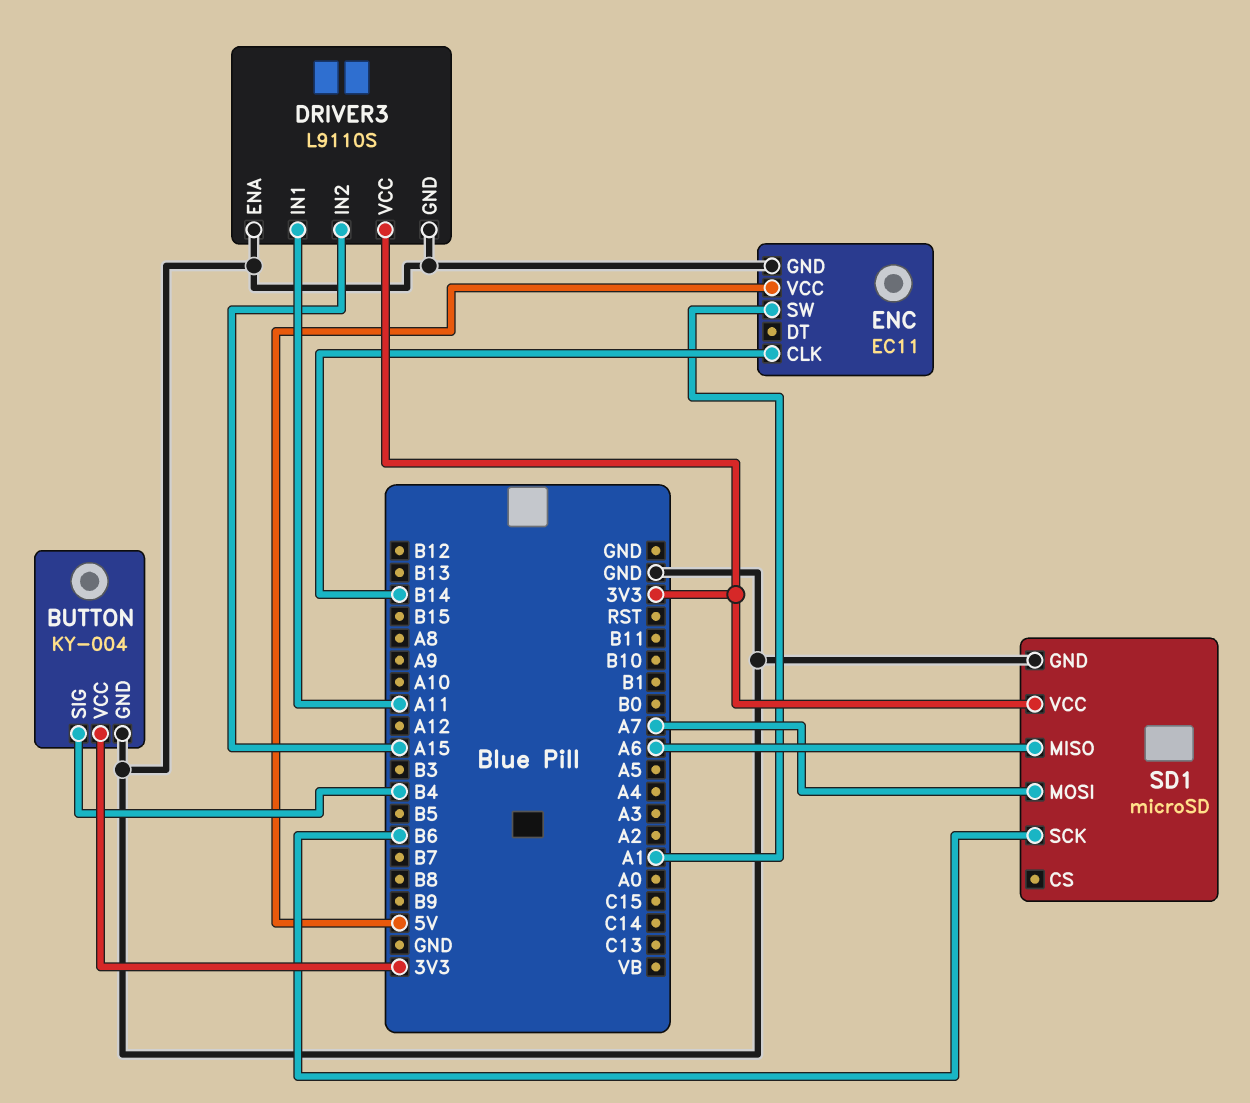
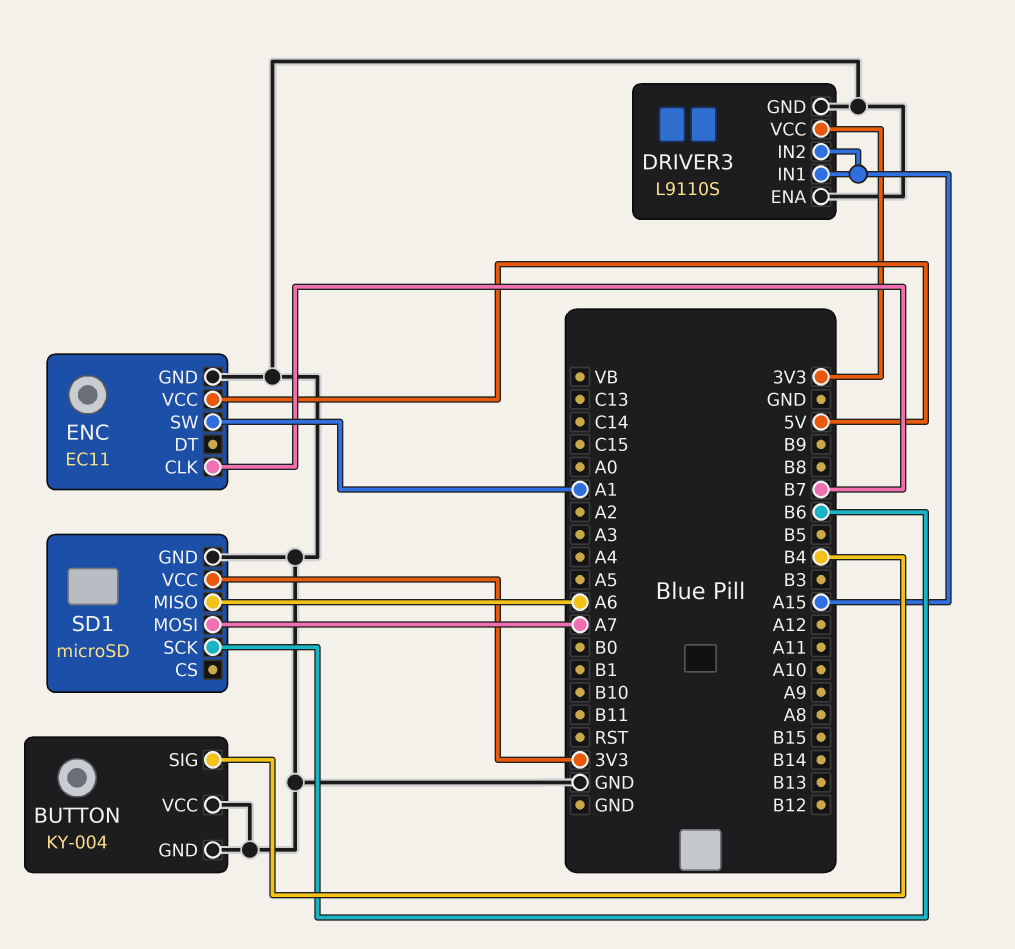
BUTTON pin VCC: 3V3 -> GND
DRIVER3 pin IN1: A11 -> A15
ENC pin CLK: B14 -> B7

